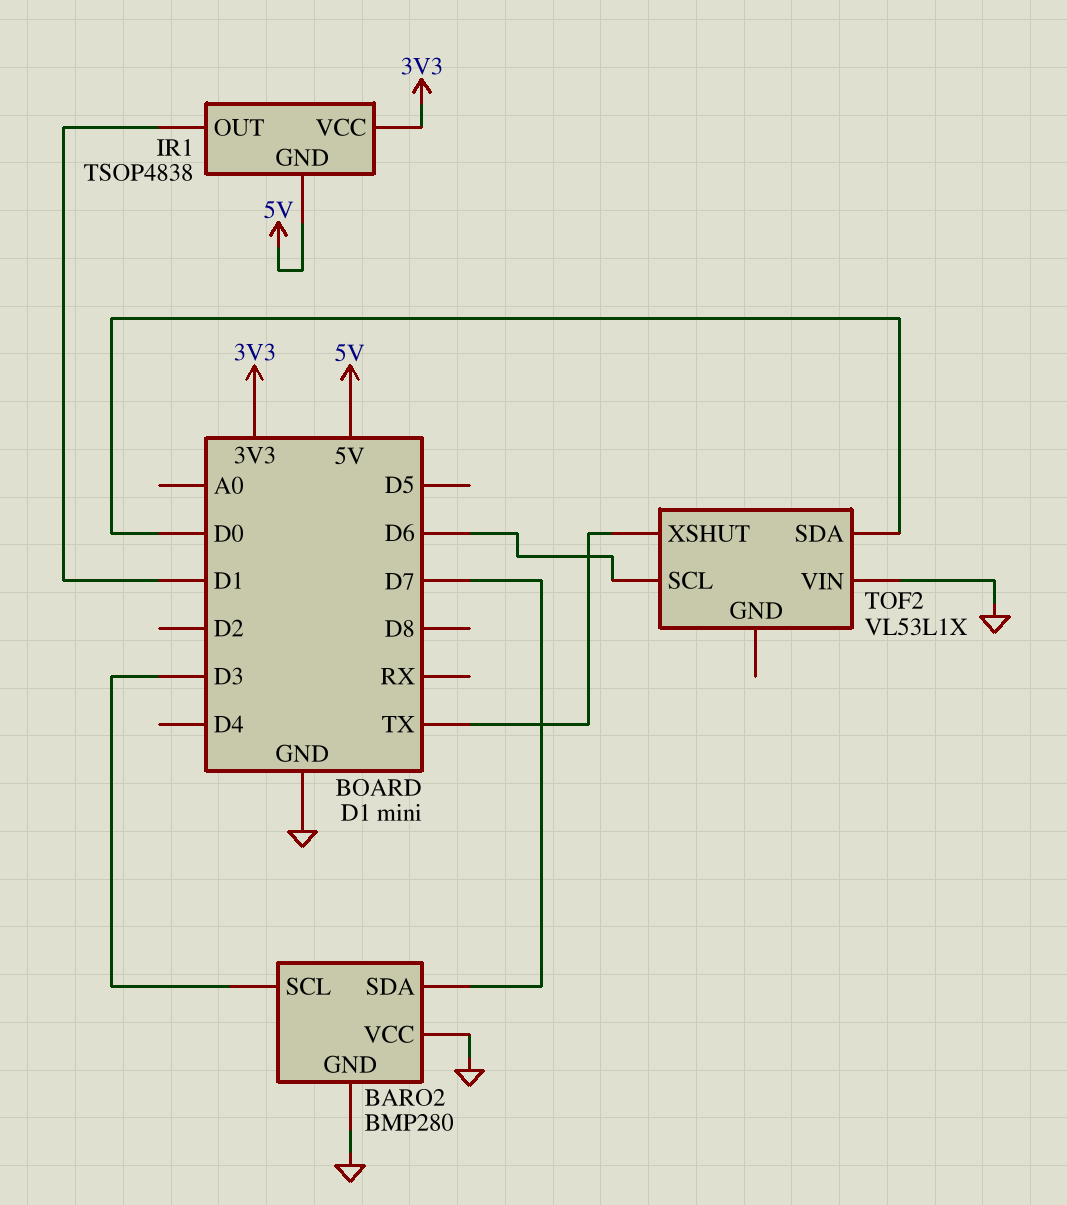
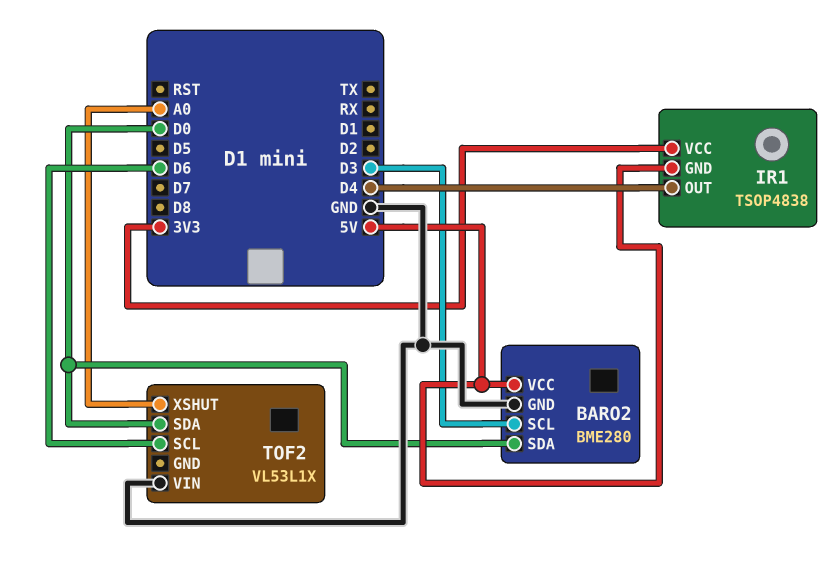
BARO2: BMP280 -> BME280
BARO2 pin SDA: D7 -> D0
BARO2 pin VCC: GND -> 5V
IR1 pin OUT: D1 -> D4
TOF2 pin XSHUT: TX -> A0

